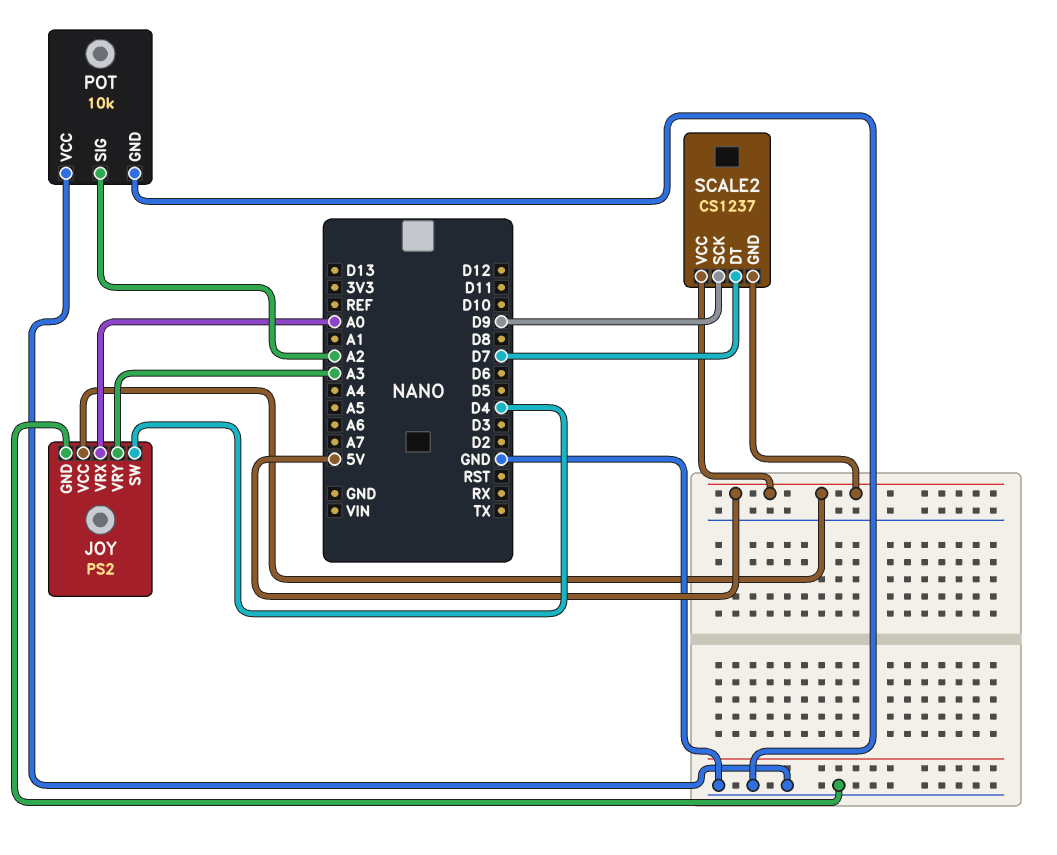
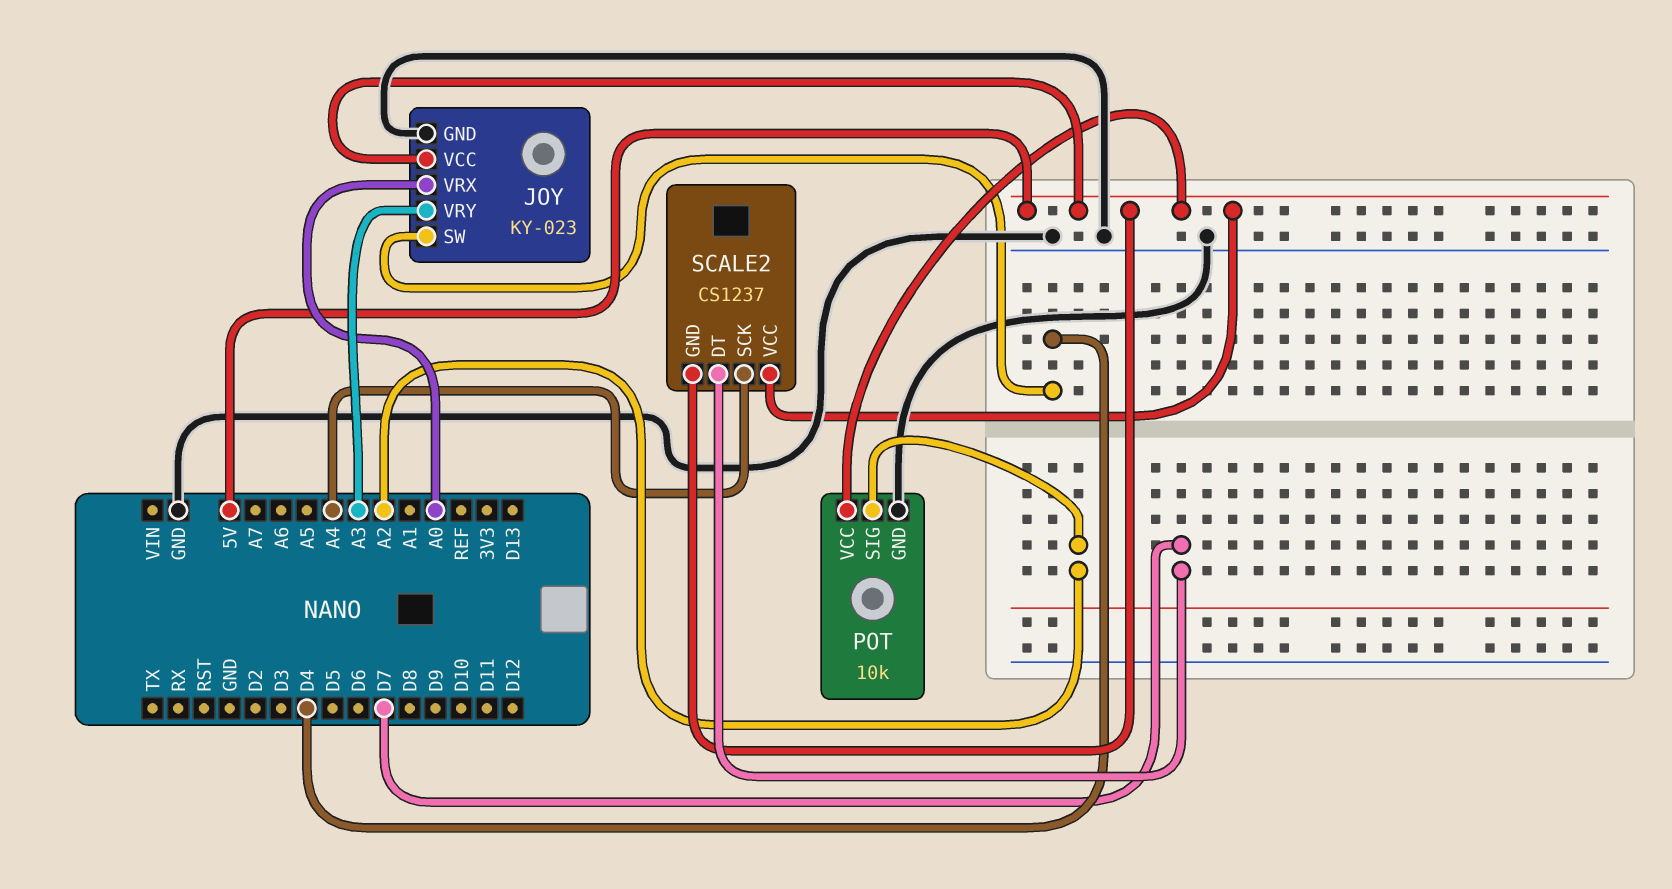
JOY: PS2 -> KY-023
POT pin VCC: GND -> 5V
SCALE2 pin SCK: D9 -> A4

